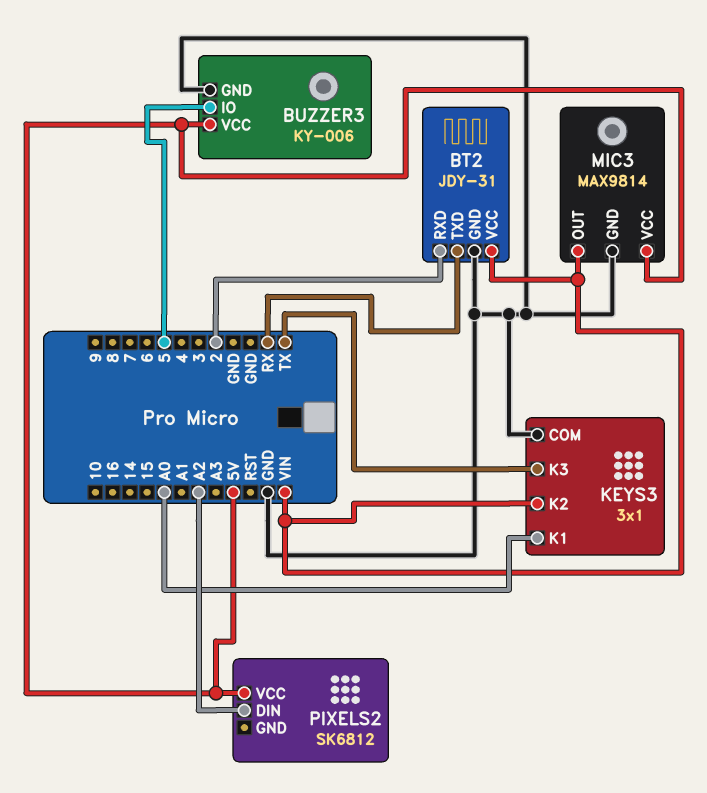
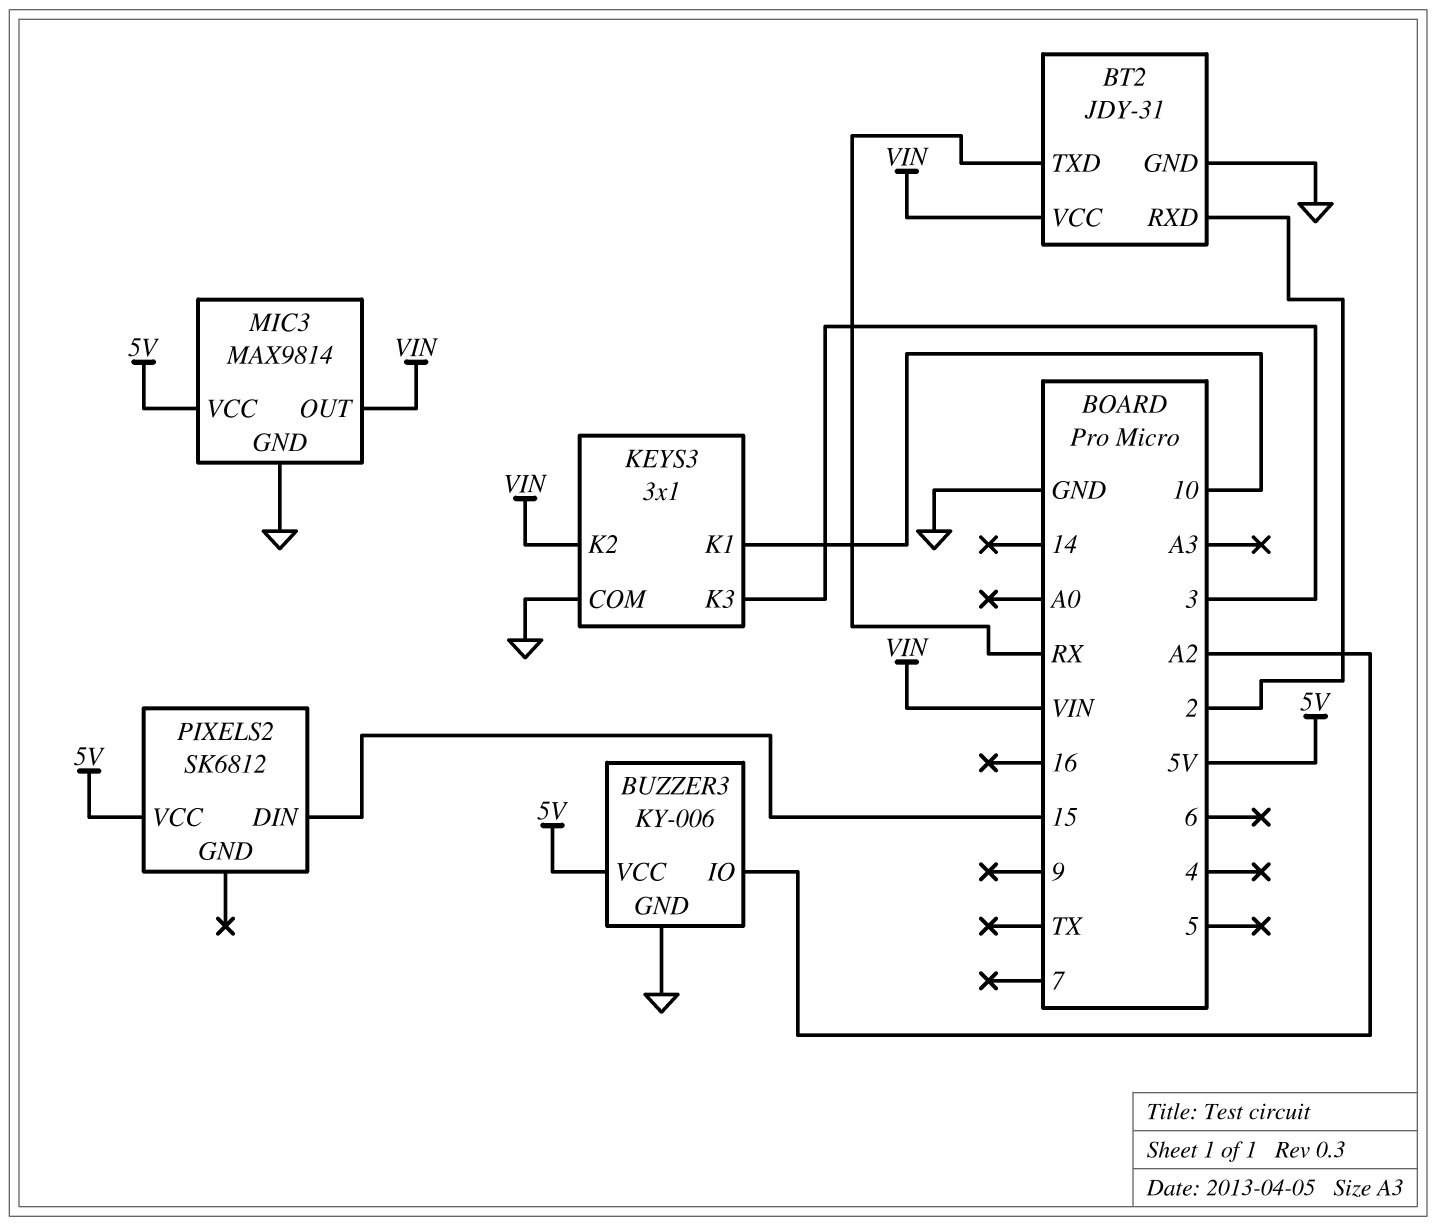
BUZZER3 pin IO: 5 -> A2
KEYS3 pin K1: A0 -> 10
KEYS3 pin K3: TX -> 3
PIXELS2 pin DIN: A2 -> 15

